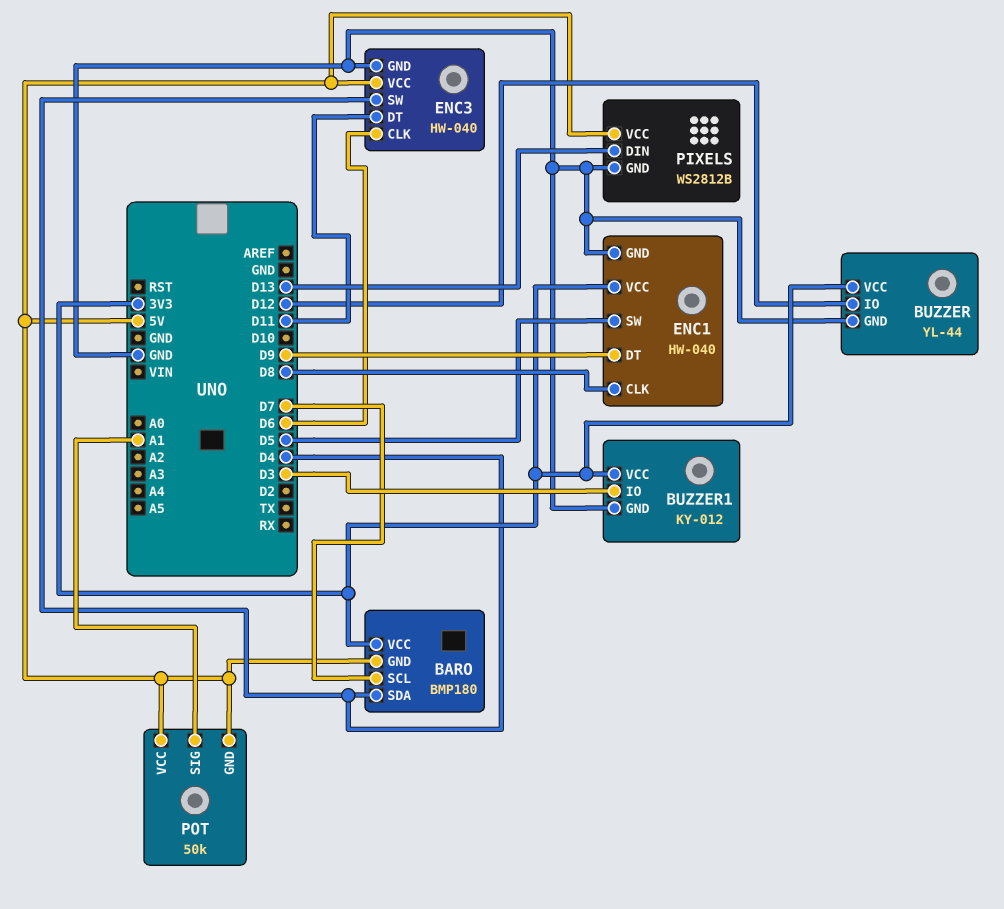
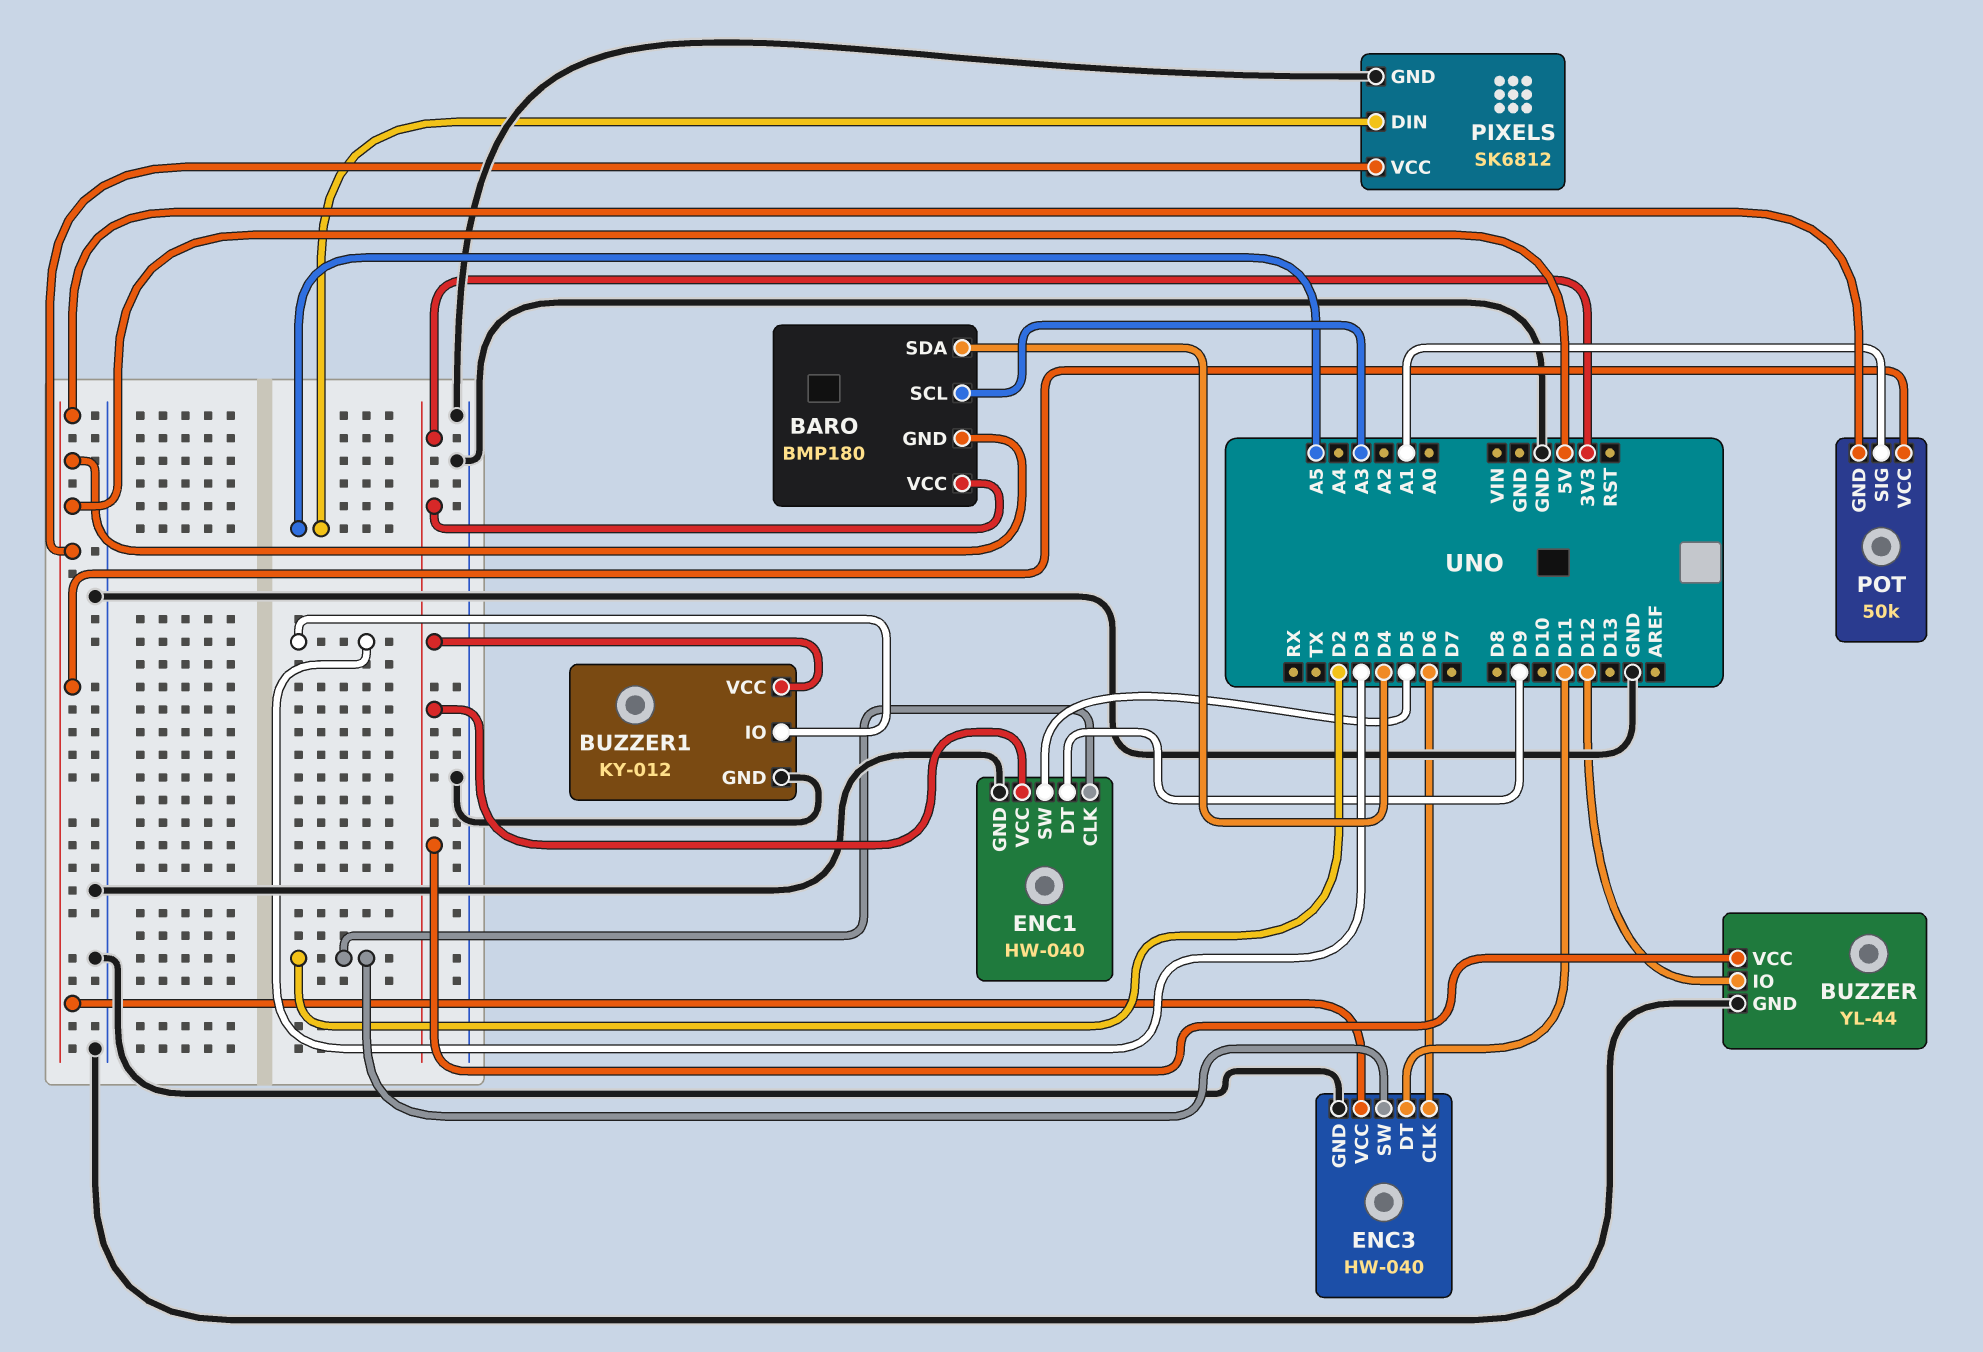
BARO pin SCL: D7 -> A3
ENC1 pin CLK: D8 -> D2
ENC3 pin SW: D4 -> D2
PIXELS: WS2812B -> SK6812
PIXELS pin DIN: D13 -> A5

